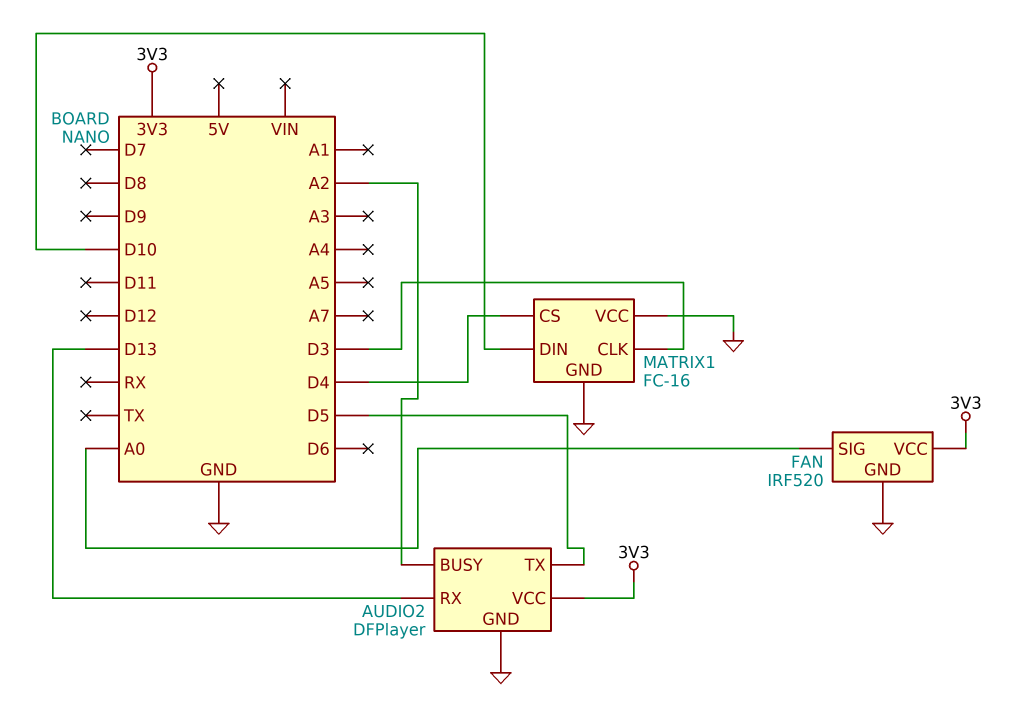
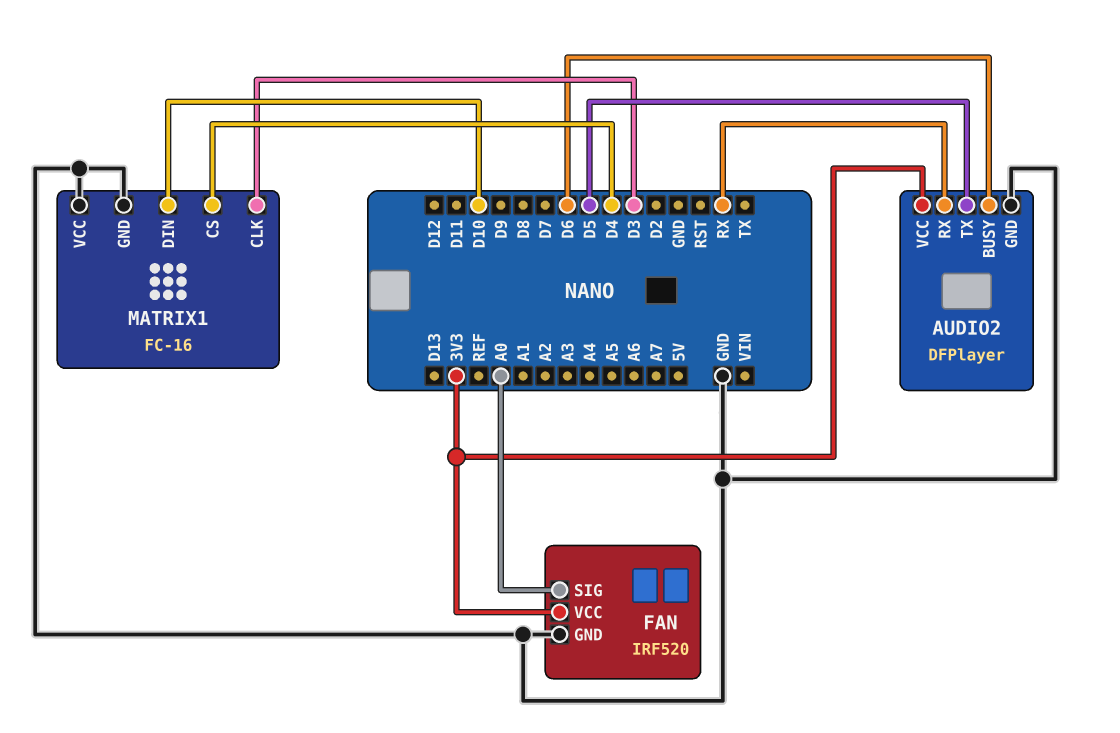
AUDIO2 pin BUSY: A2 -> D6
AUDIO2 pin RX: D13 -> RX

